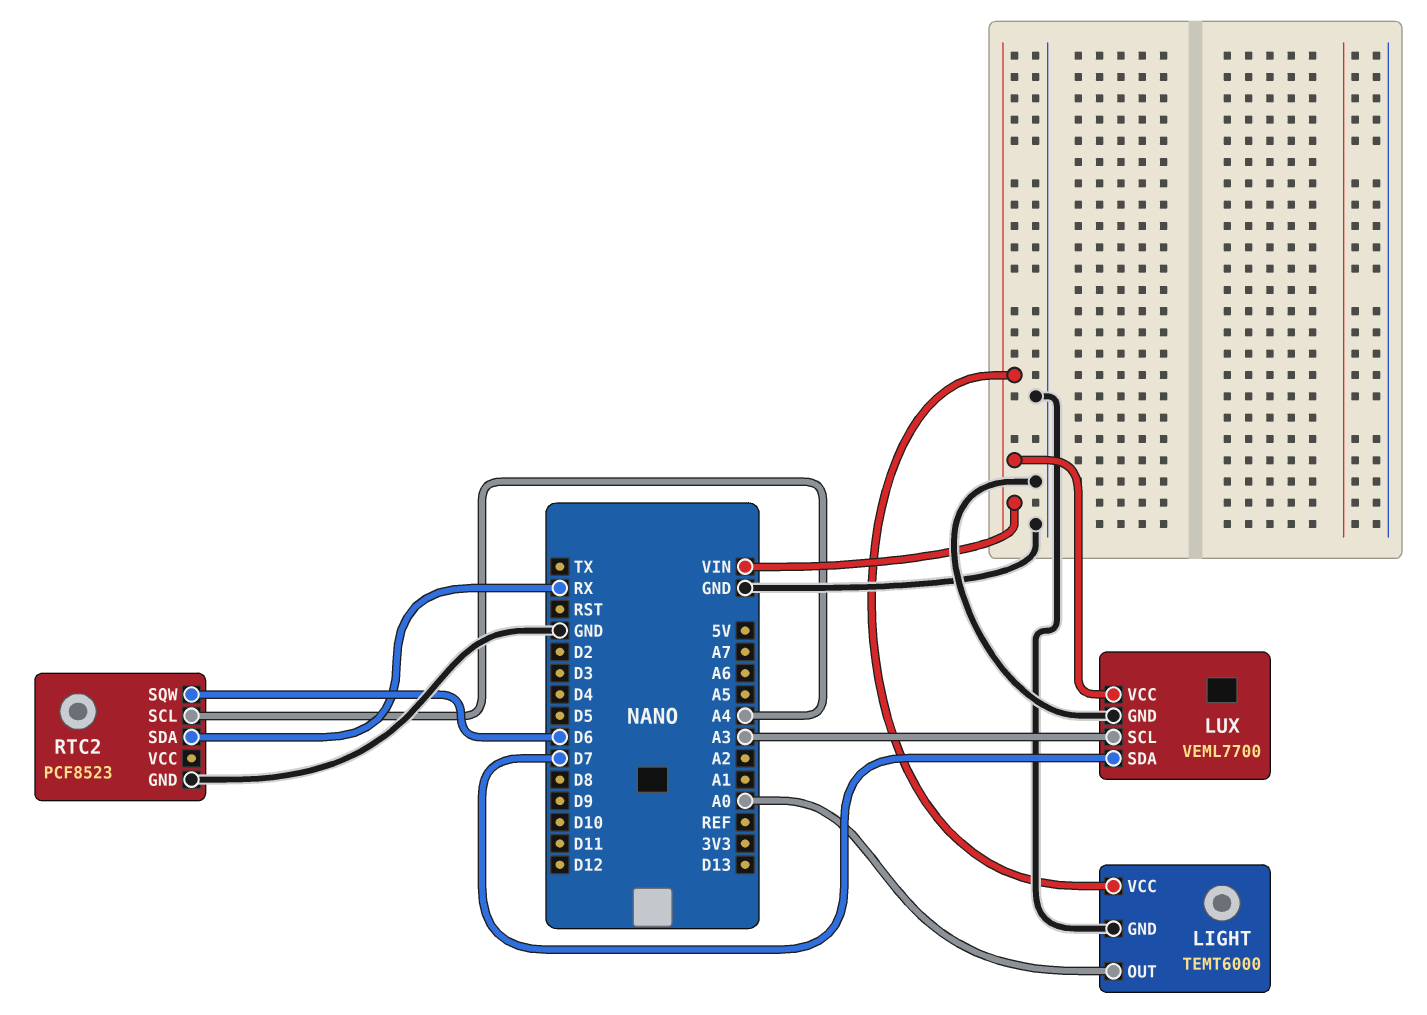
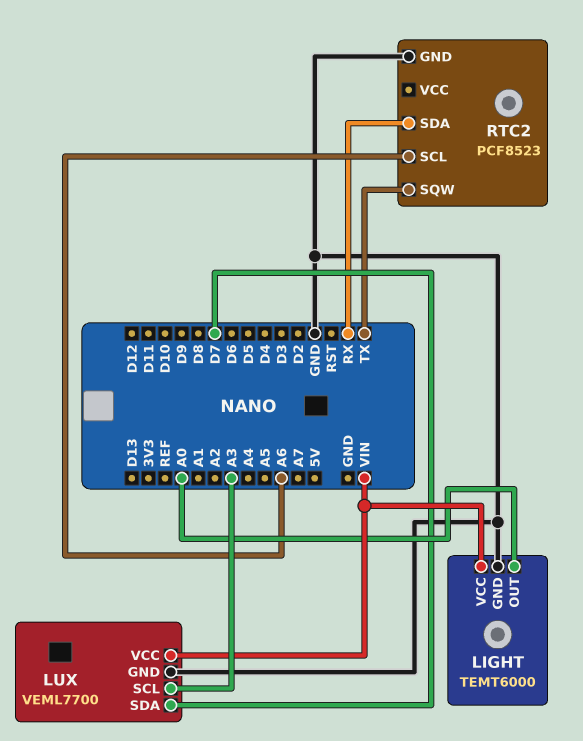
RTC2 pin SCL: A4 -> A6
RTC2 pin SQW: D6 -> TX

